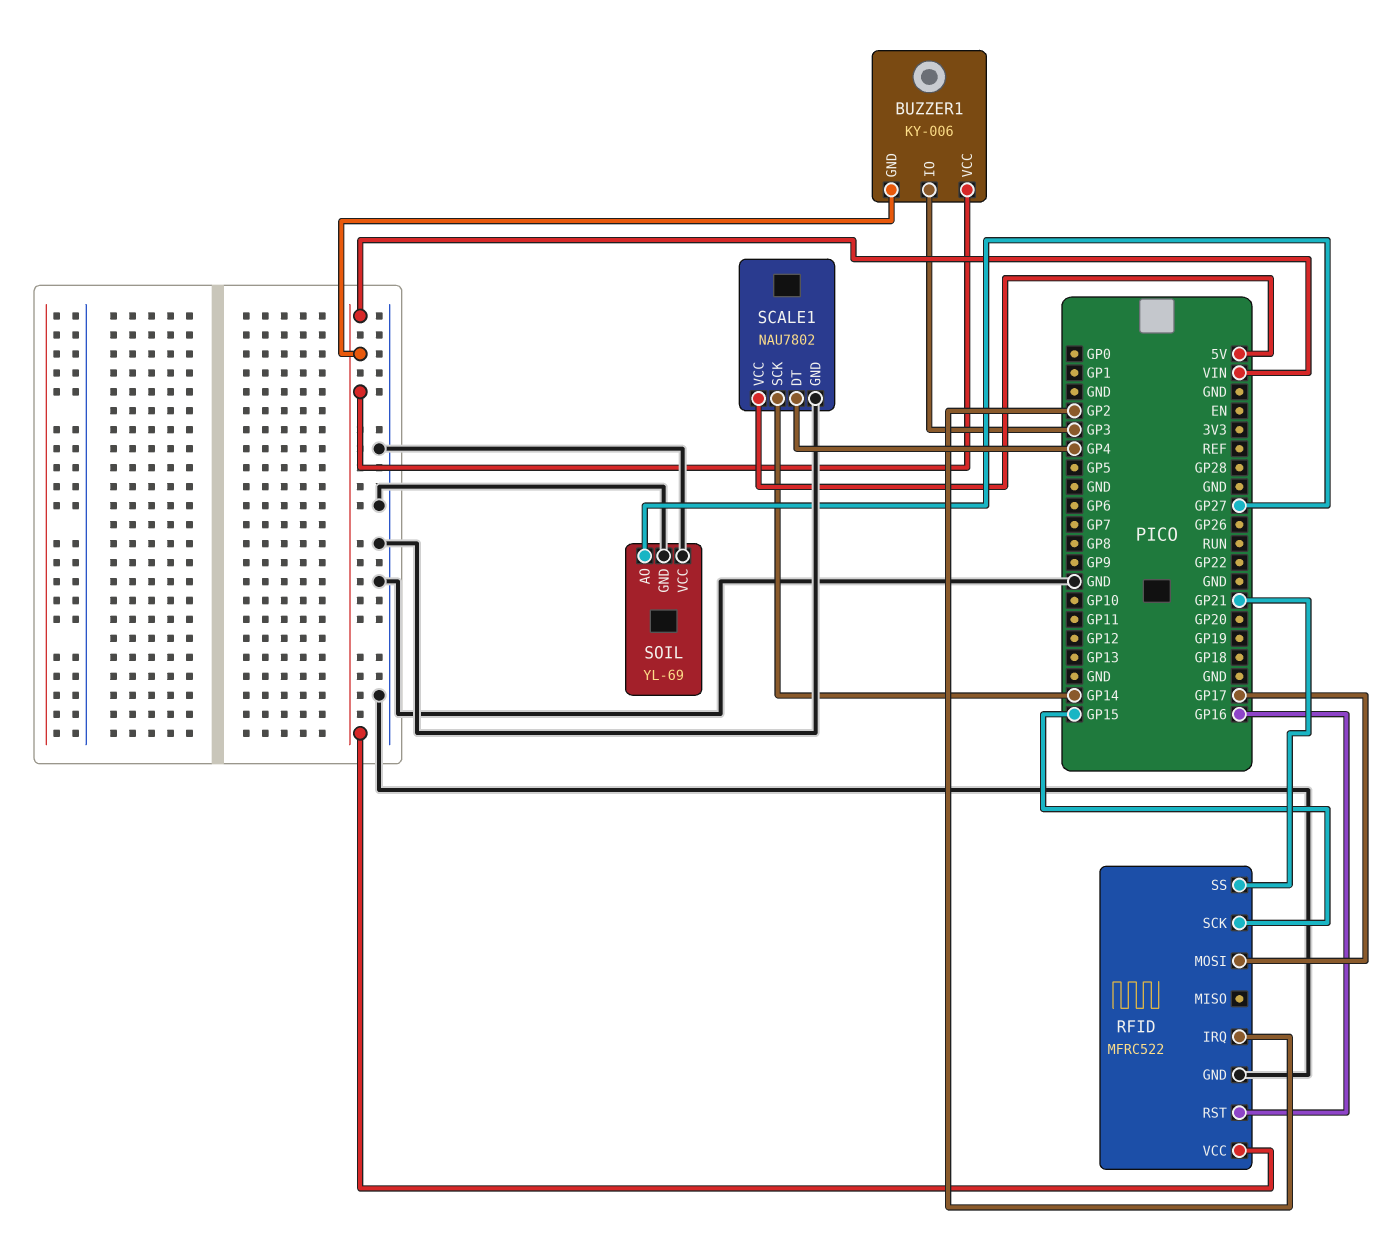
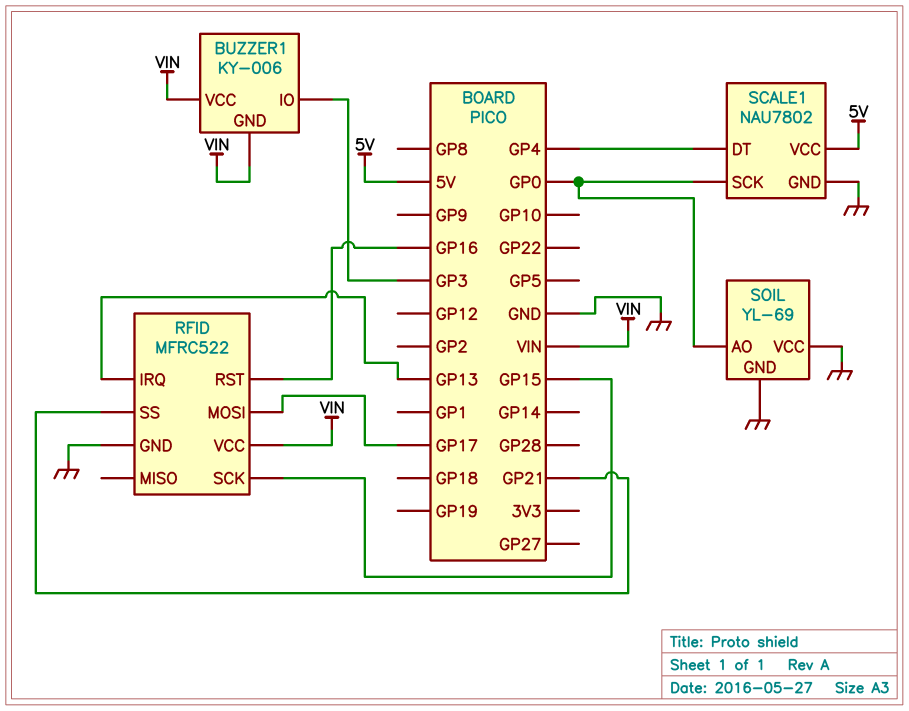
RFID pin IRQ: GP2 -> GP13
SCALE1 pin SCK: GP14 -> GP0
SOIL pin AO: GP27 -> GP0

